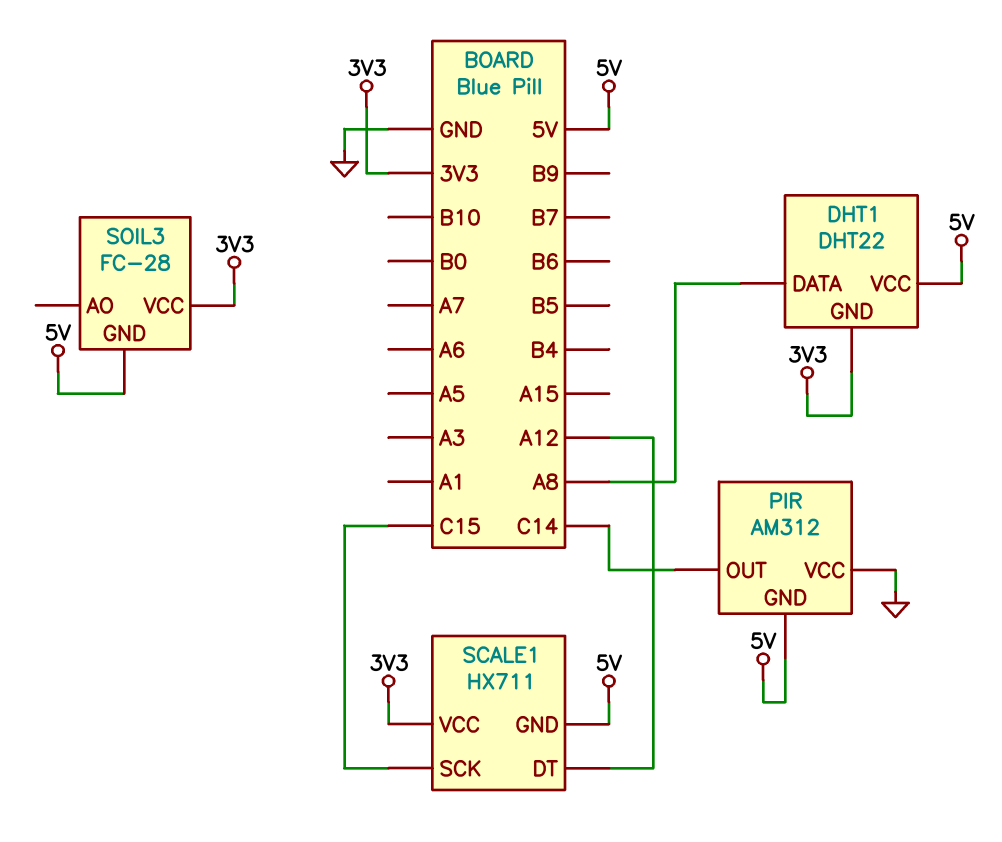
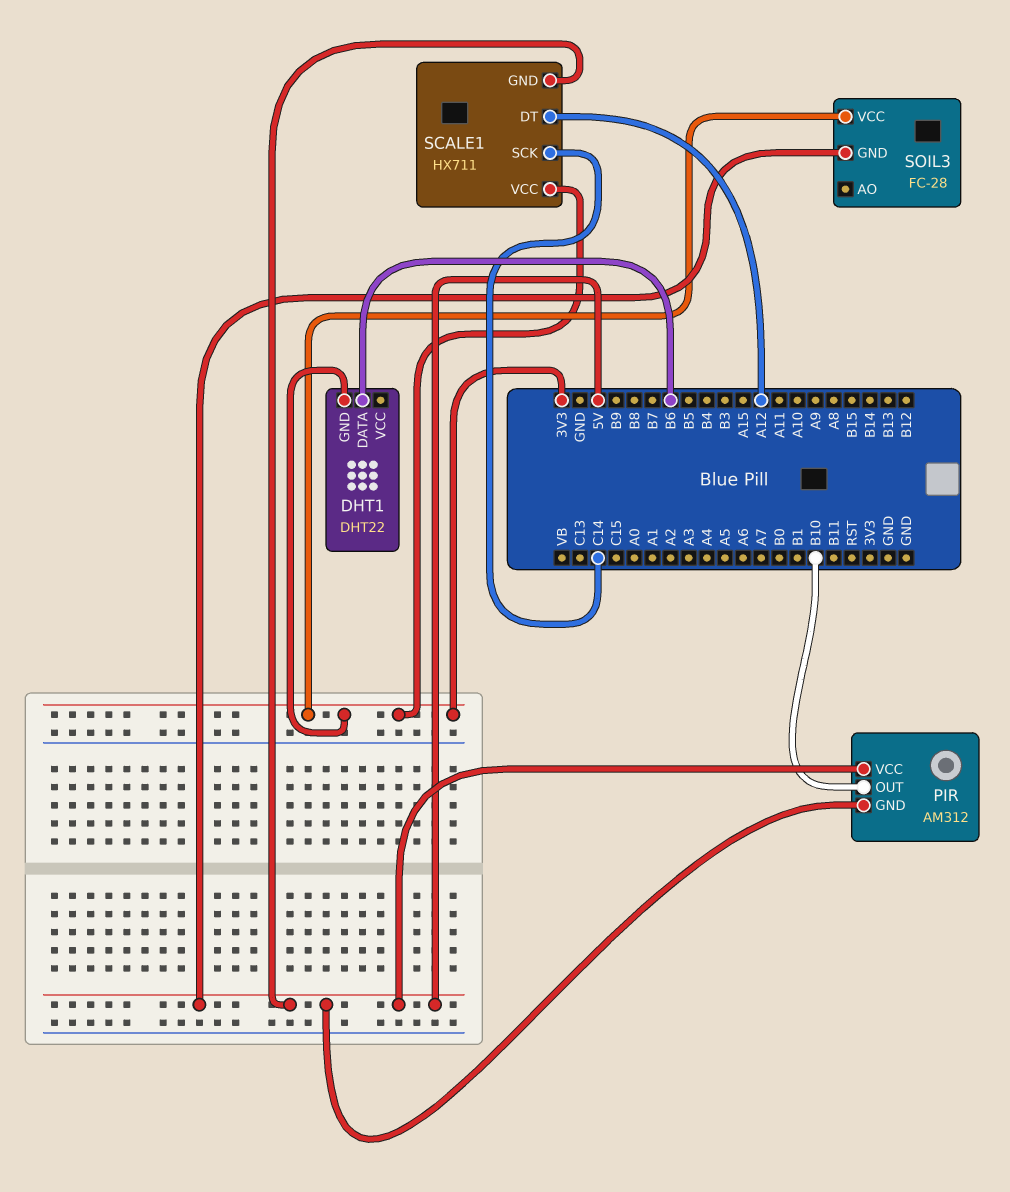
DHT1 pin DATA: A8 -> B6
DHT1 pin VCC: 5V -> none
PIR pin OUT: C14 -> B10
PIR pin VCC: GND -> 5V
SCALE1 pin SCK: C15 -> C14

